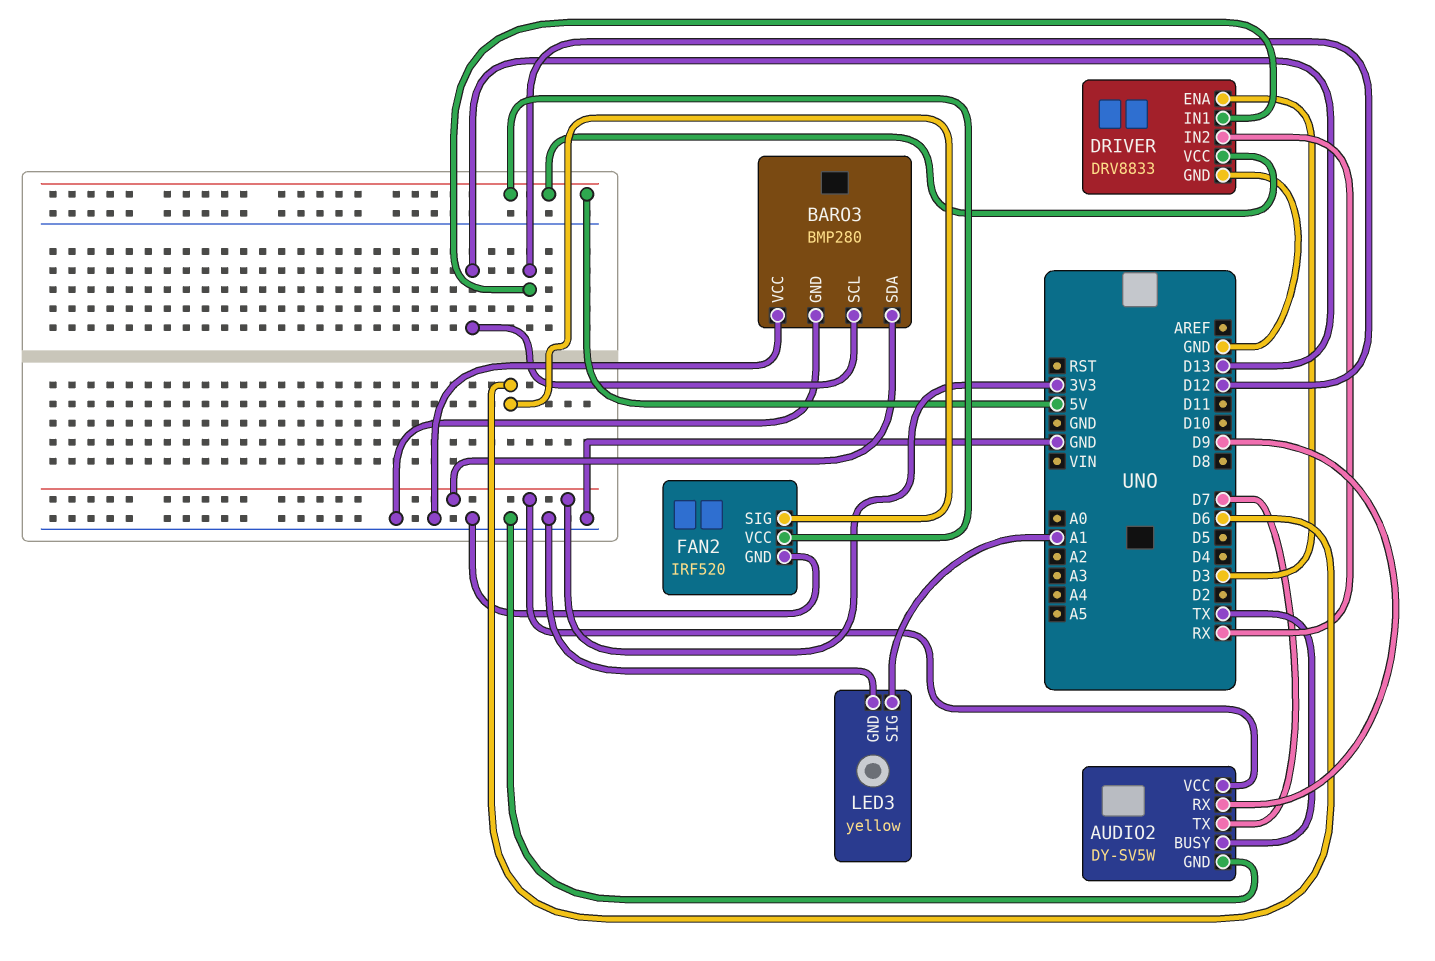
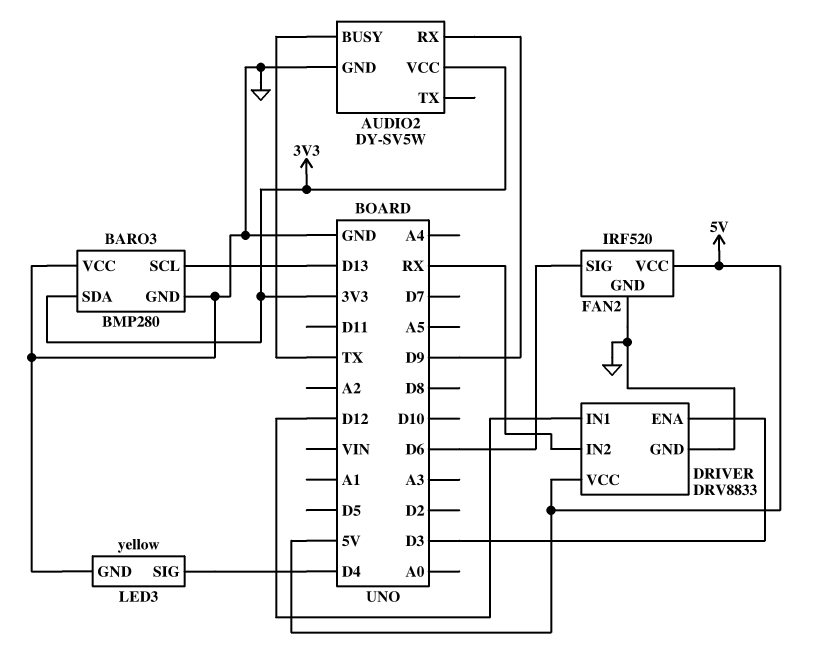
AUDIO2 pin TX: D7 -> none
LED3 pin SIG: A1 -> D4

